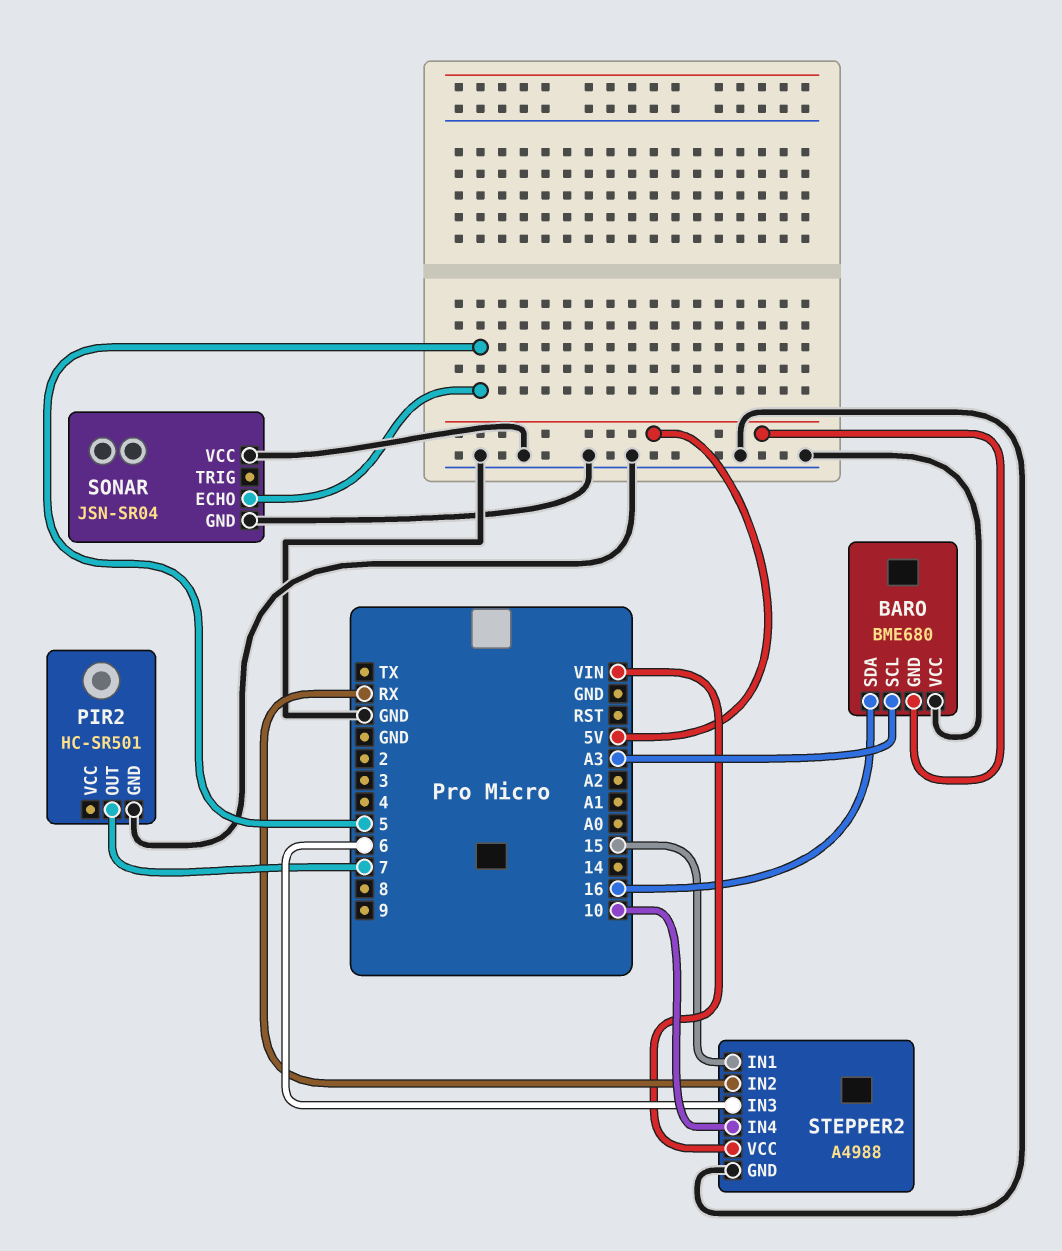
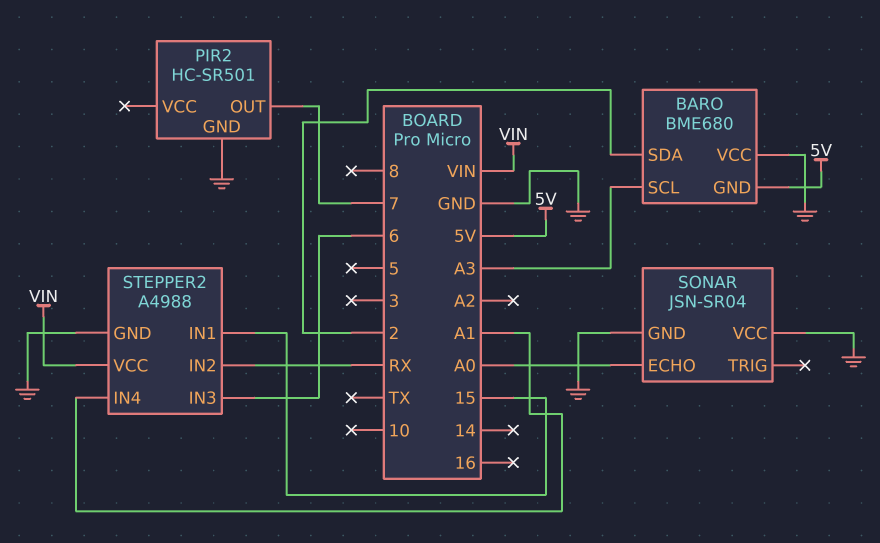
BARO pin SDA: 16 -> 2
SONAR pin ECHO: 5 -> A0
STEPPER2 pin IN4: 10 -> A1

